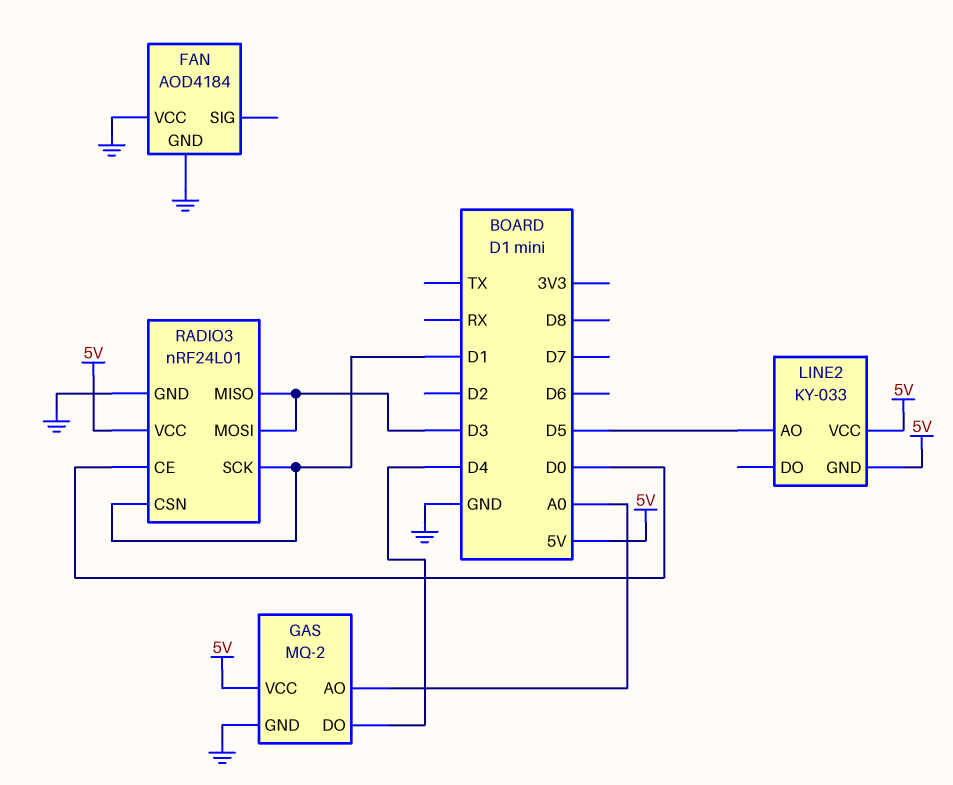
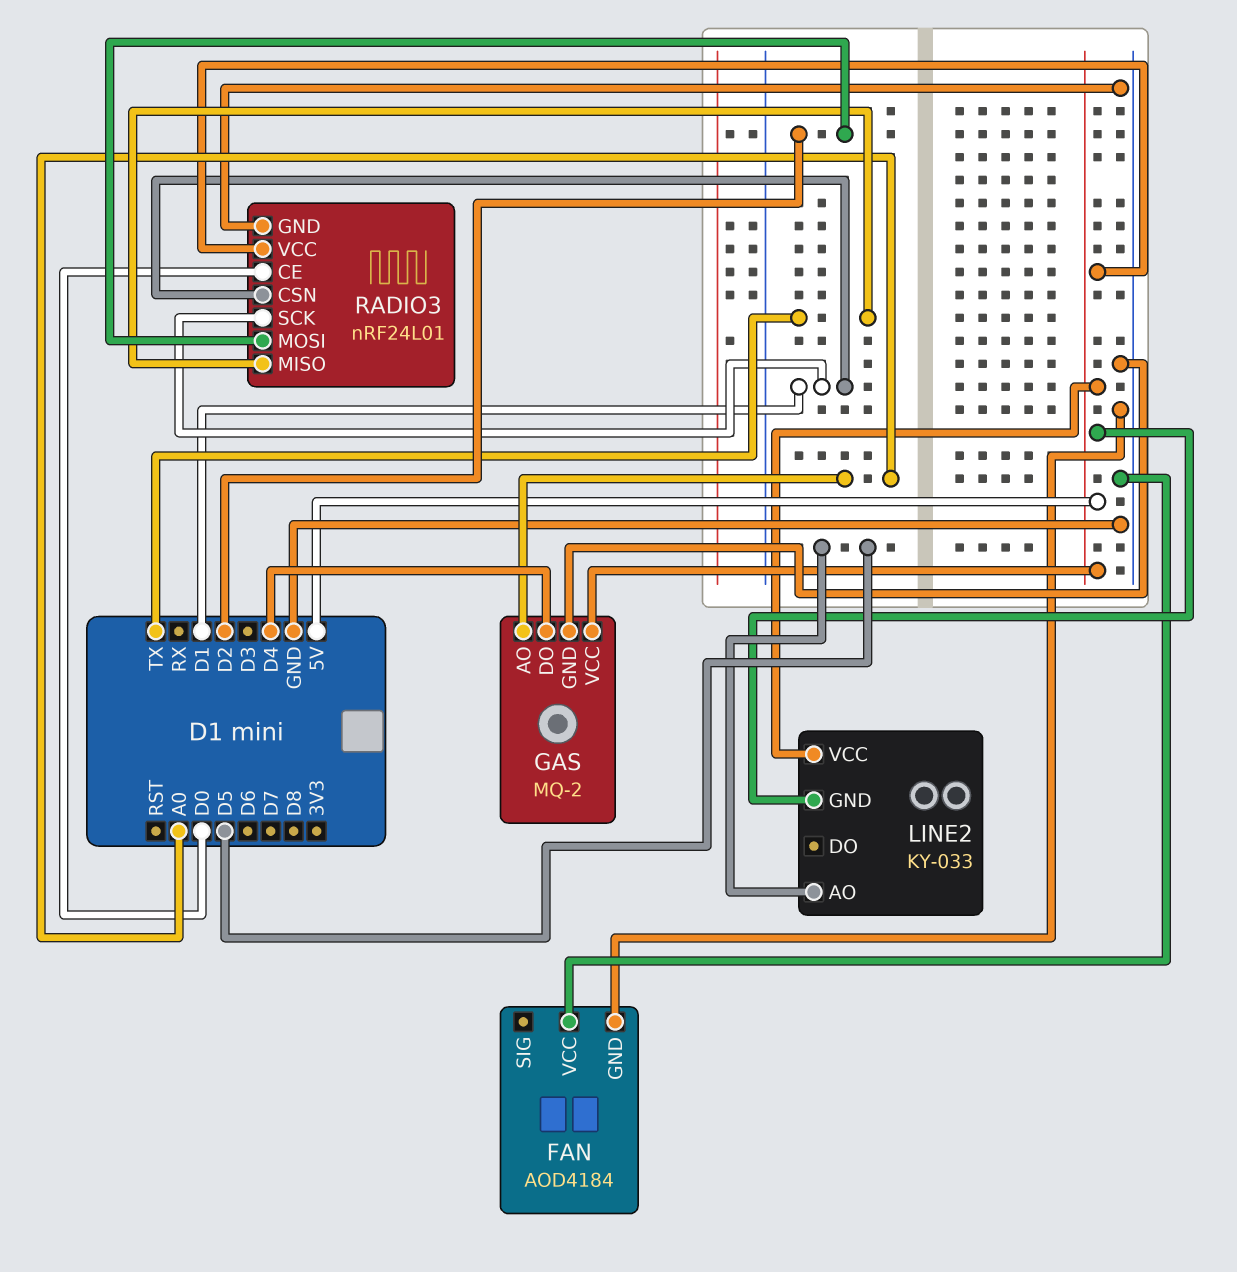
RADIO3 pin MISO: D3 -> TX
RADIO3 pin MOSI: D3 -> D2

